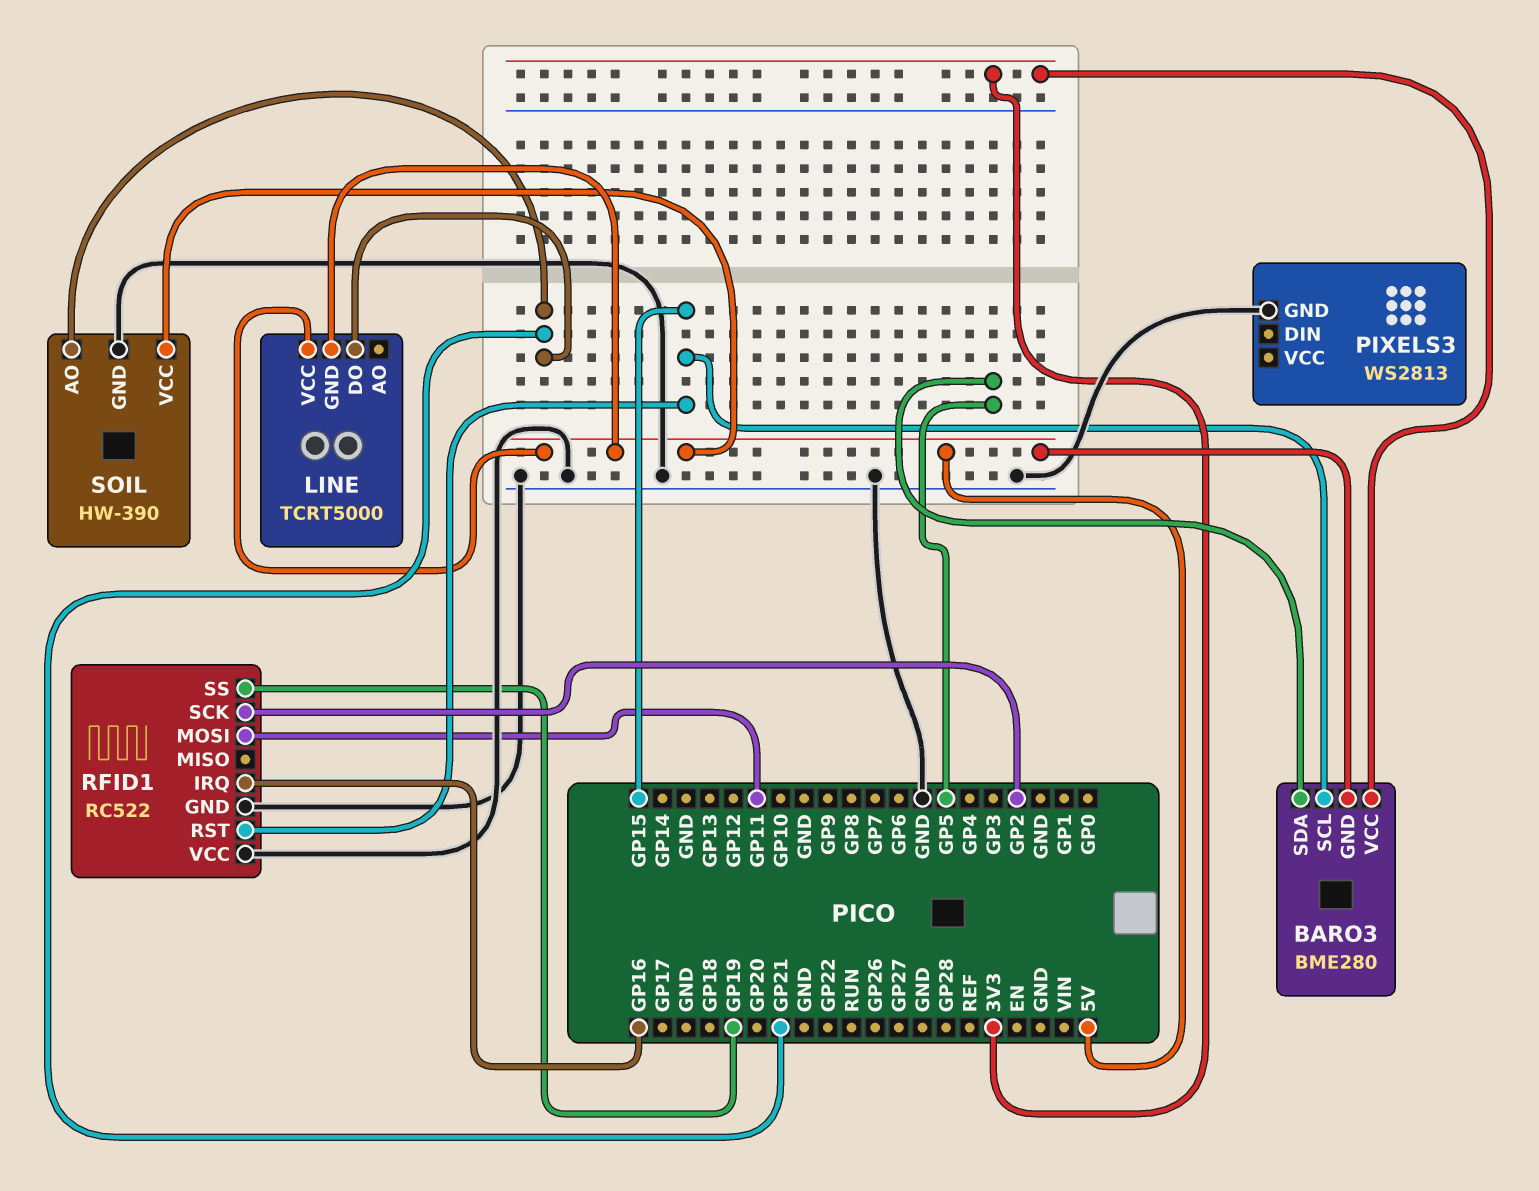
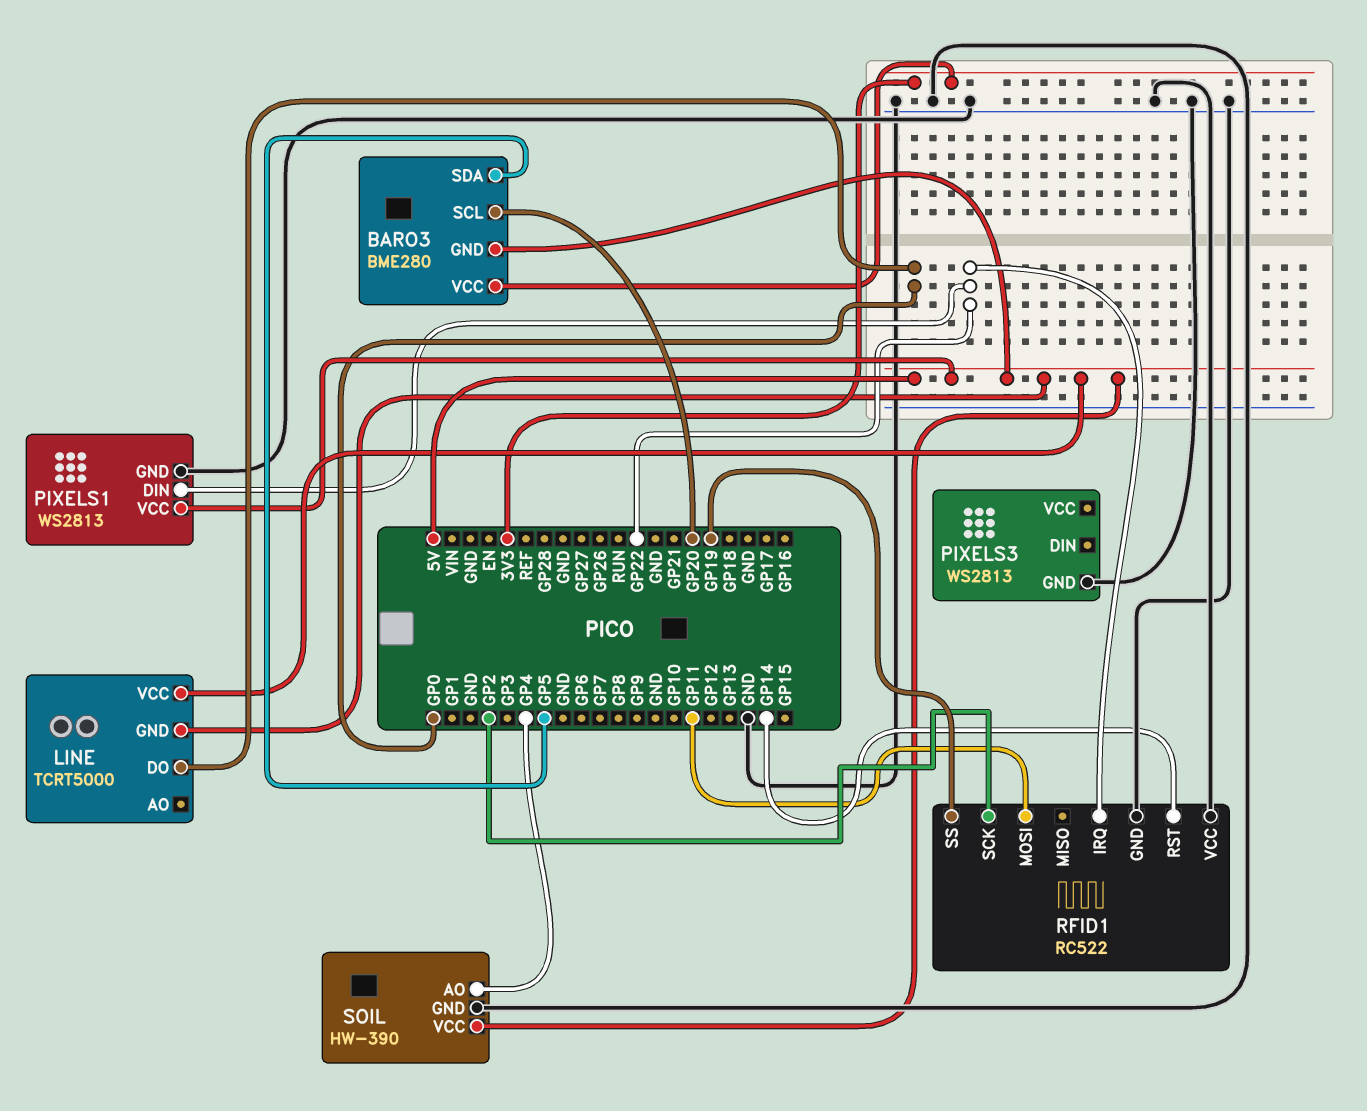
BARO3 pin SCL: GP15 -> GP20
LINE pin DO: GP21 -> GP0
PIXELS1: none -> WS2813
PIXELS1 pin DIN: none -> GP22
PIXELS1 pin GND: none -> GND
PIXELS1 pin VCC: none -> 5V
RFID1 pin IRQ: GP16 -> GP22
RFID1 pin RST: GP15 -> GP14
SOIL pin AO: GP21 -> GP4

